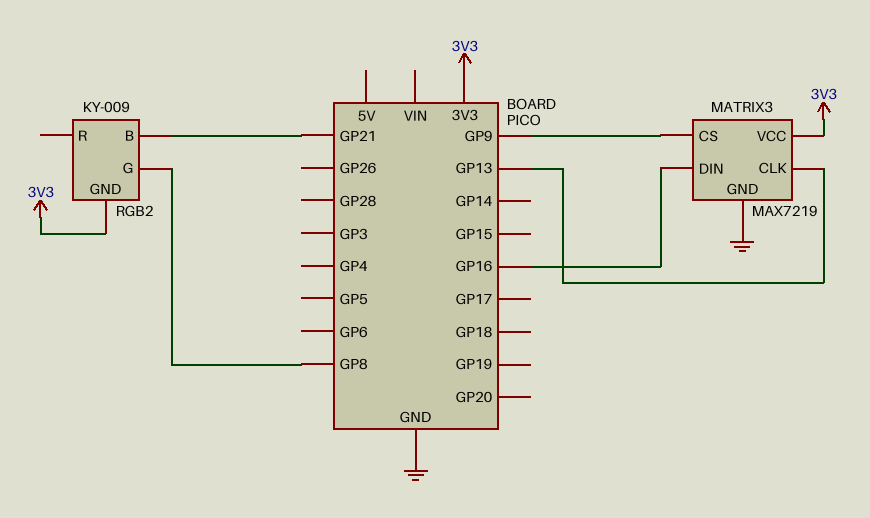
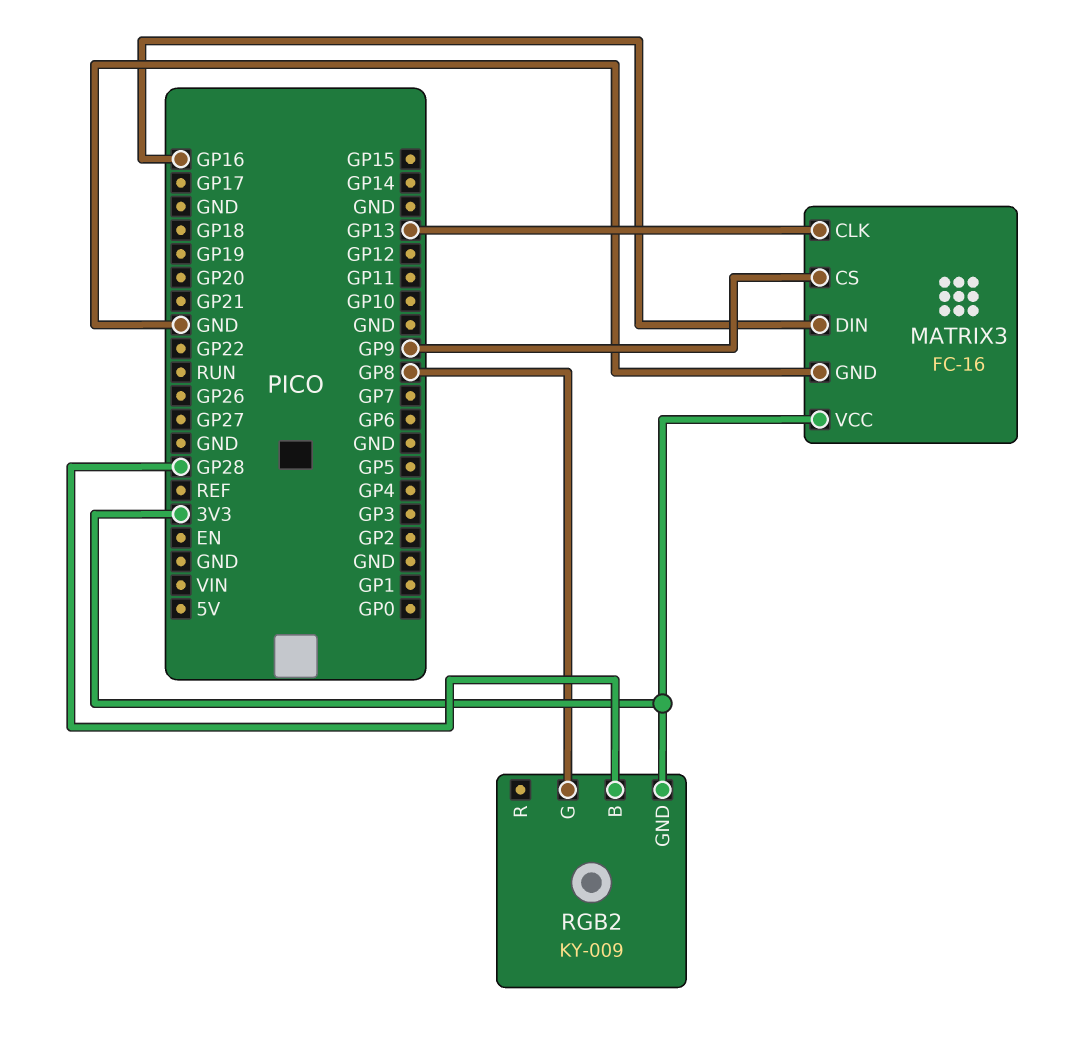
MATRIX3: MAX7219 -> FC-16
RGB2 pin B: GP21 -> GP28

